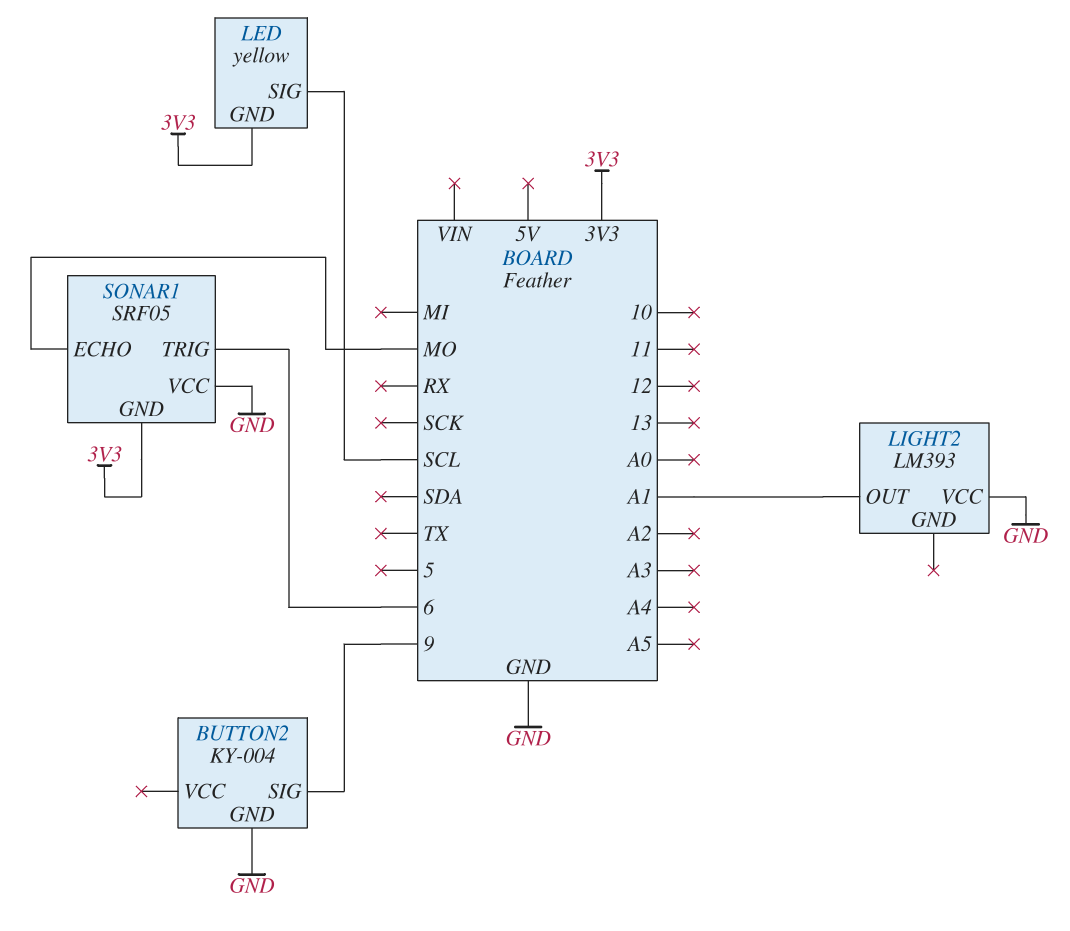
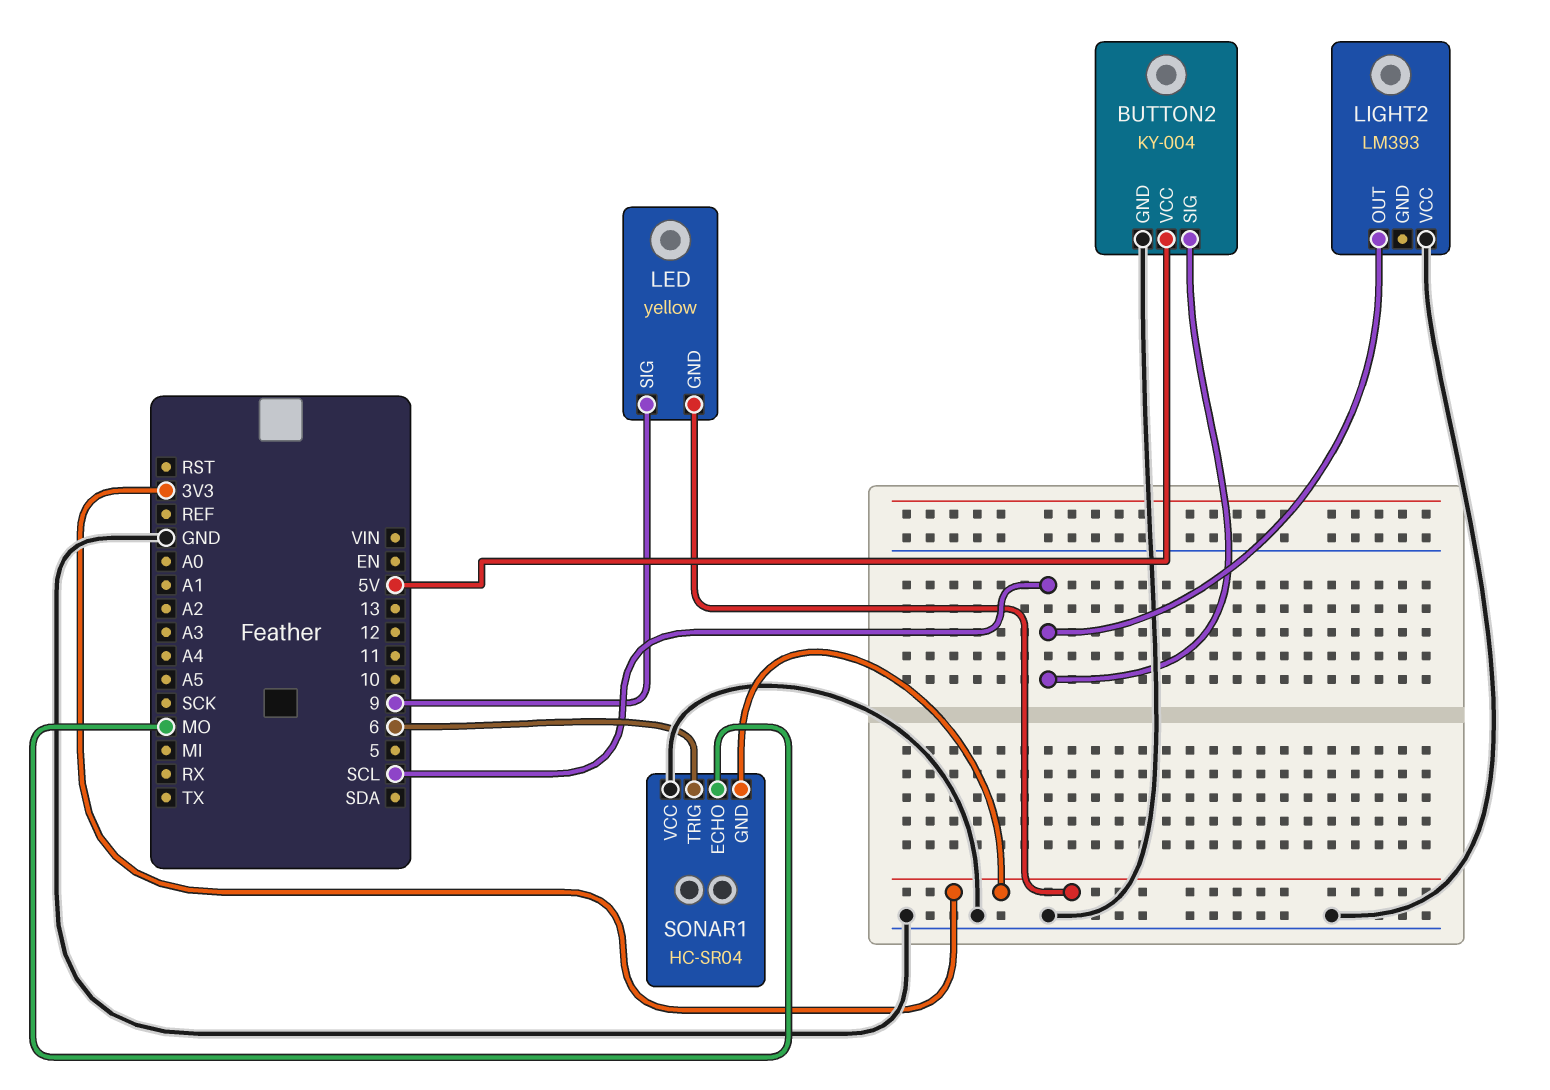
BUTTON2 pin SIG: 9 -> SCL
BUTTON2 pin VCC: none -> 5V
LED pin SIG: SCL -> 9
LIGHT2 pin OUT: A1 -> SCL
SONAR1: SRF05 -> HC-SR04

